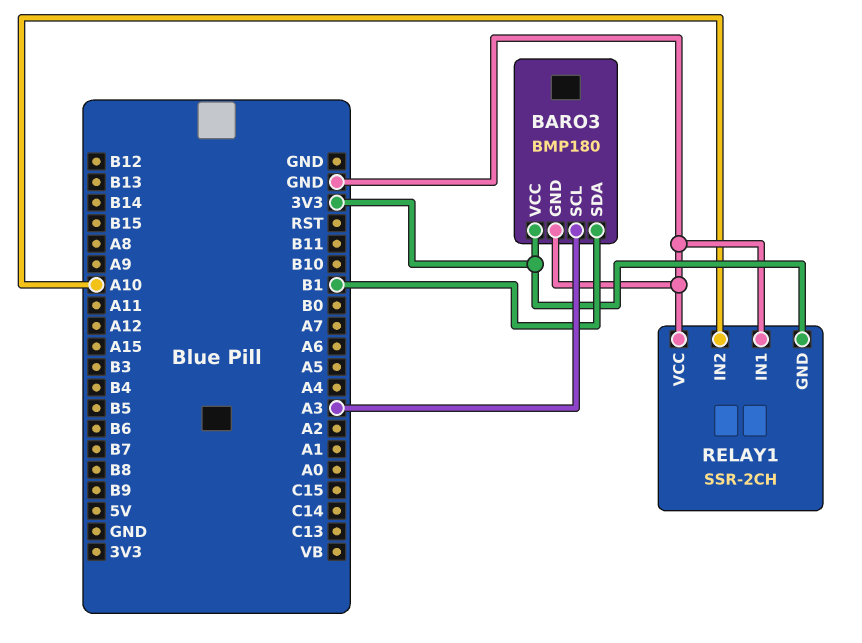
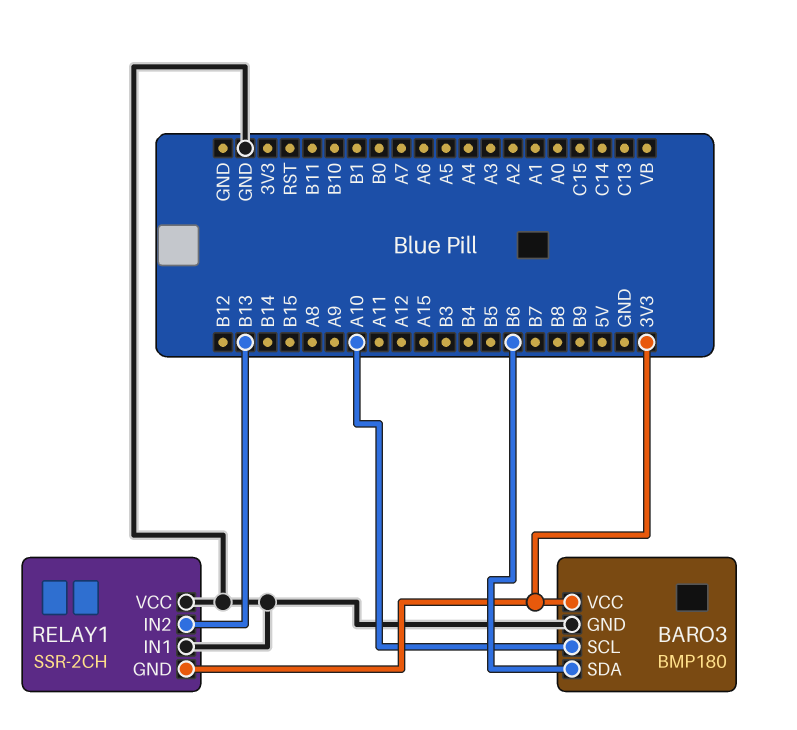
BARO3 pin SCL: A3 -> A10
BARO3 pin SDA: B1 -> B6
RELAY1 pin IN2: A10 -> B13

